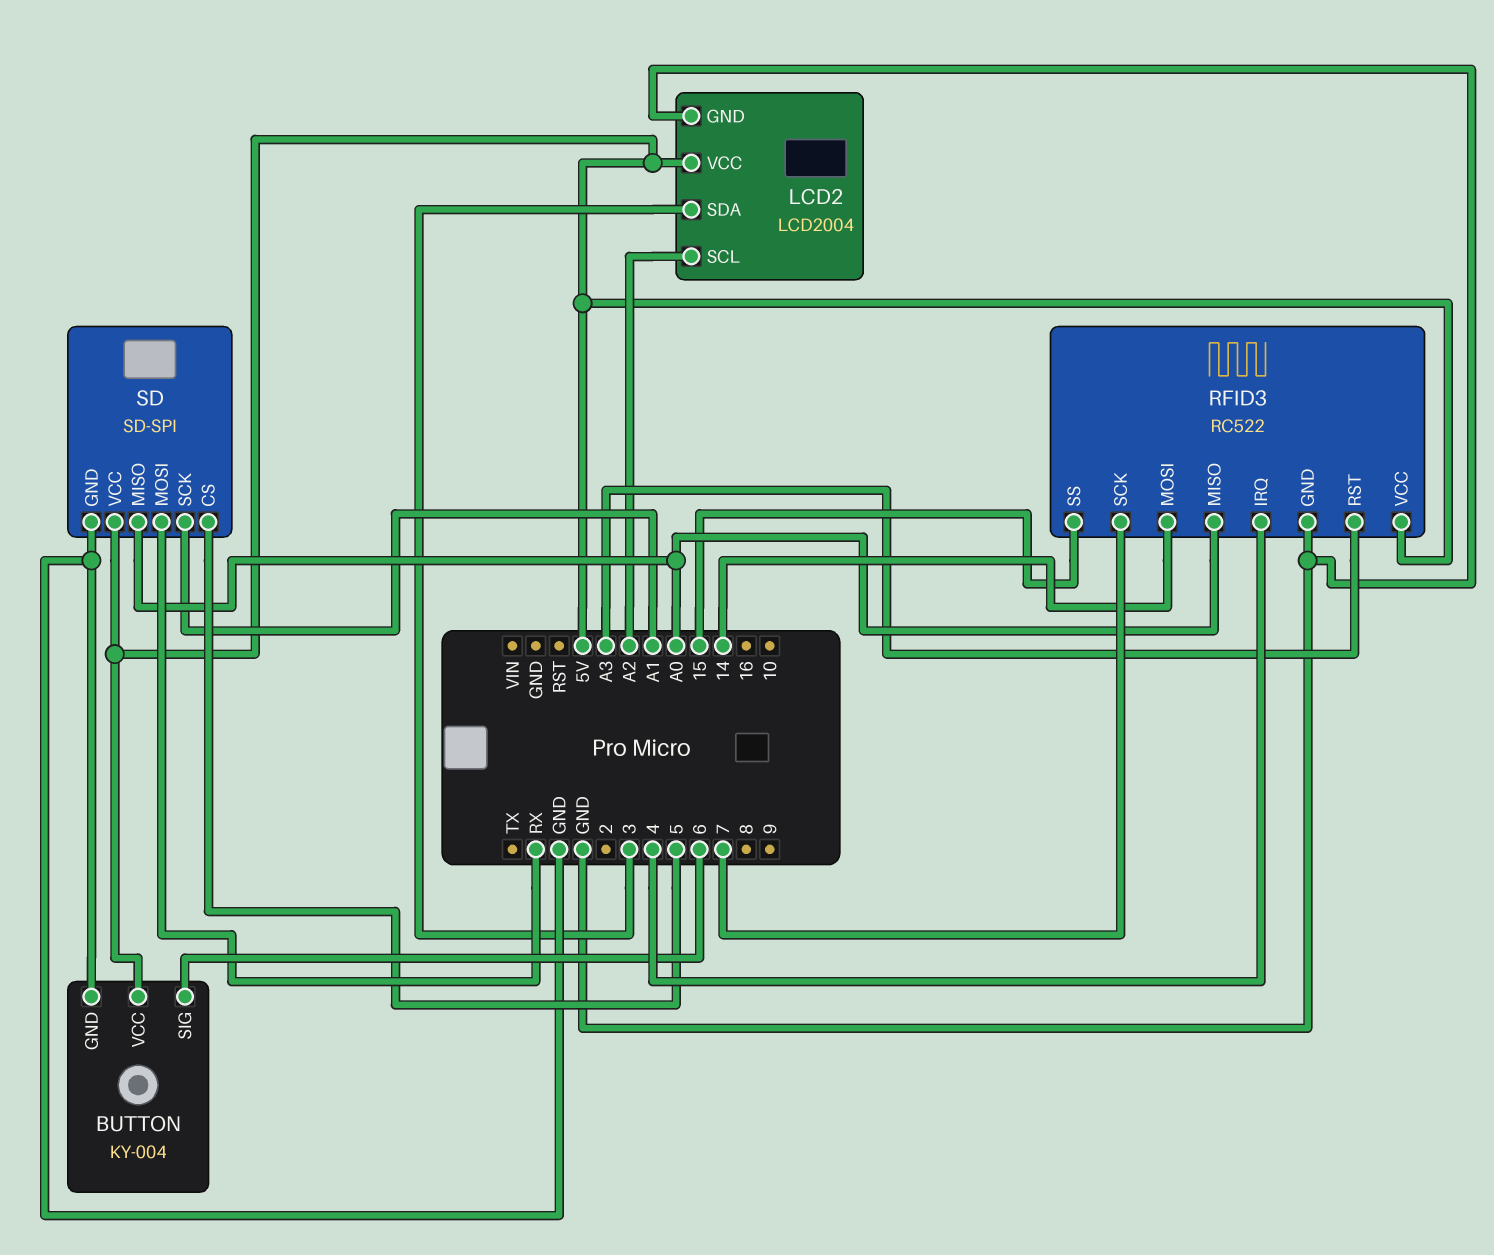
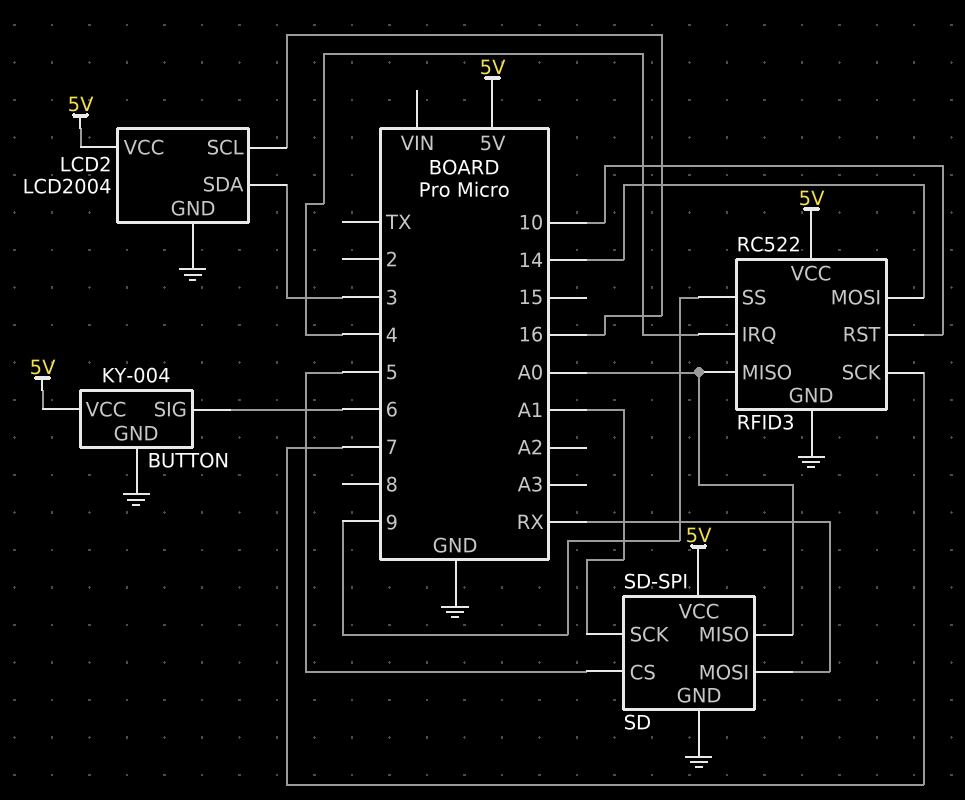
LCD2 pin SCL: A2 -> 16
RFID3 pin RST: A3 -> 10
RFID3 pin SS: 15 -> 9

